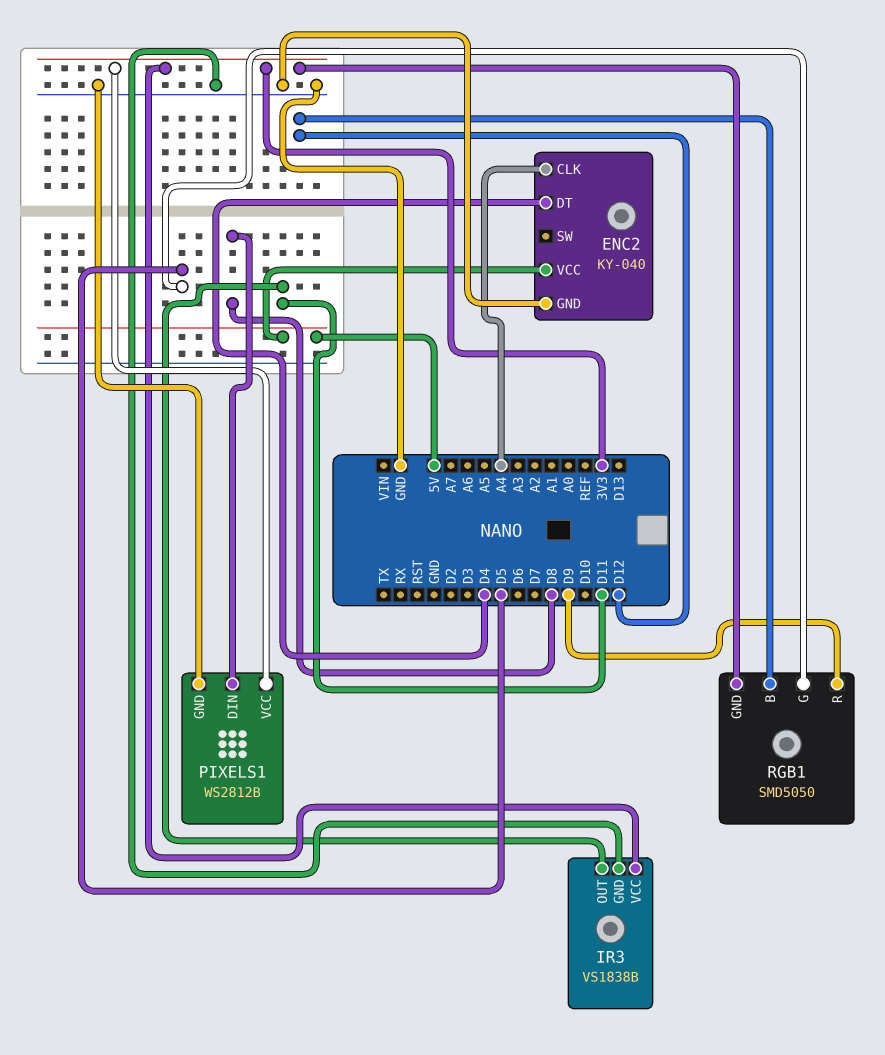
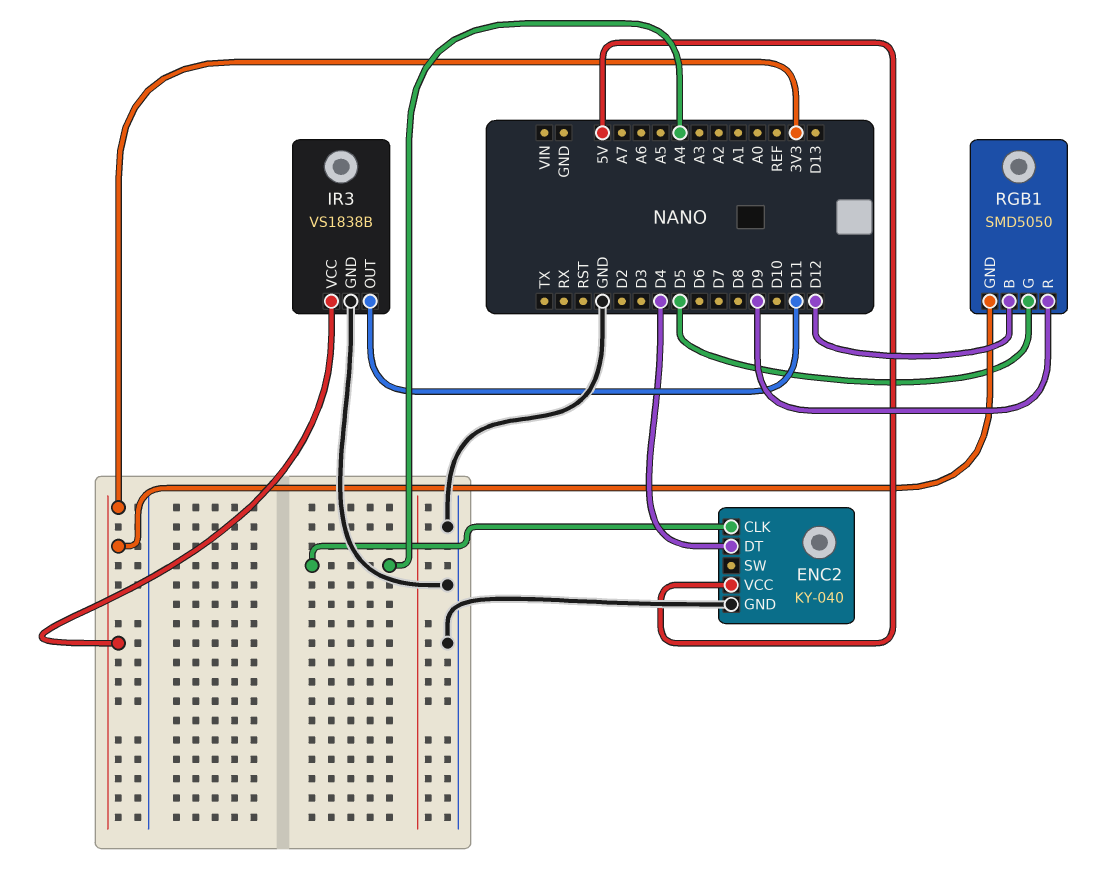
PIXELS1: WS2812B -> none
PIXELS1 pin DIN: D8 -> none
PIXELS1 pin GND: GND -> none
PIXELS1 pin VCC: 3V3 -> none

